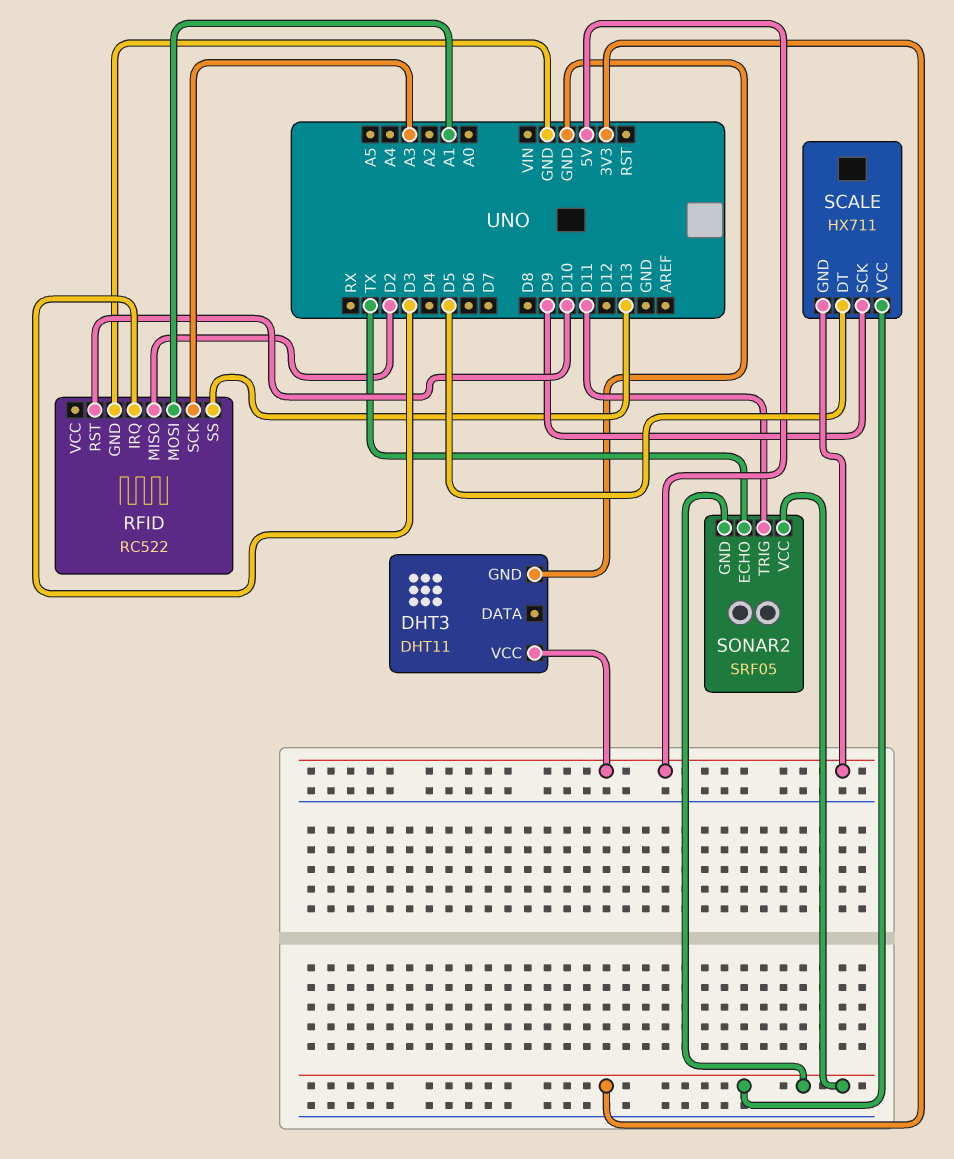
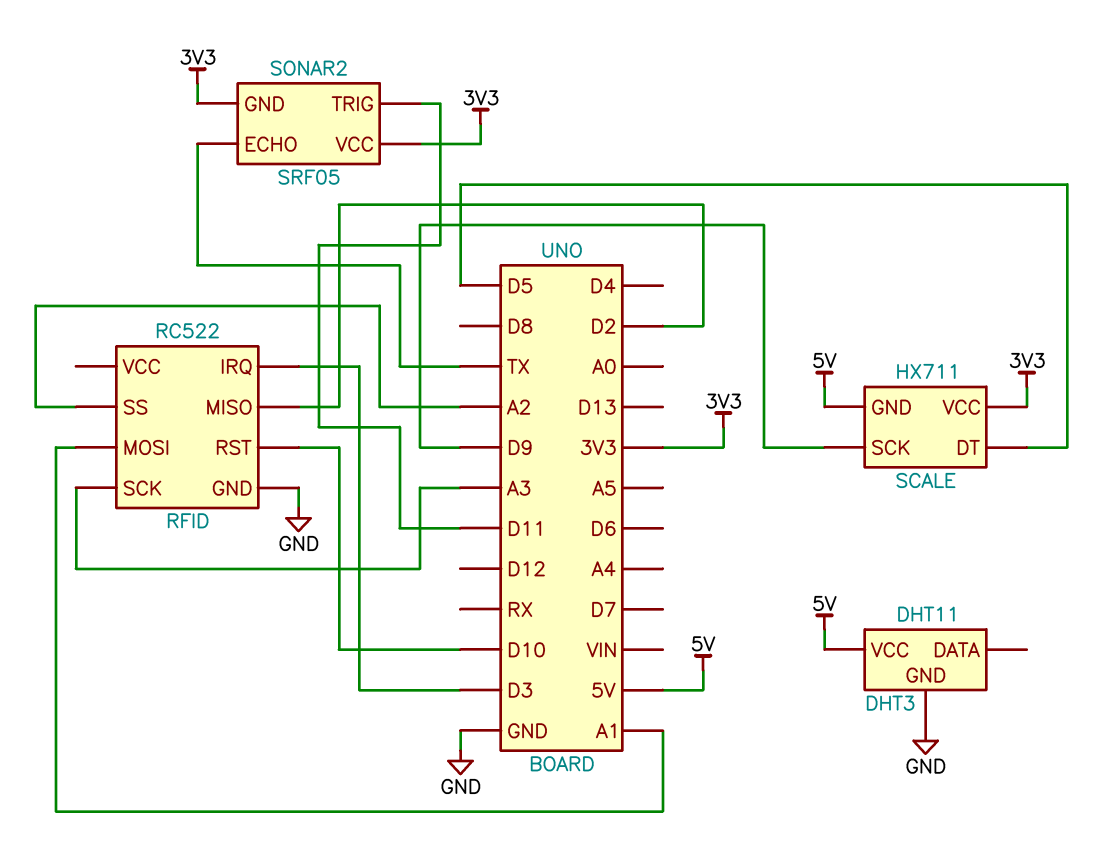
RFID pin SS: D13 -> A2

